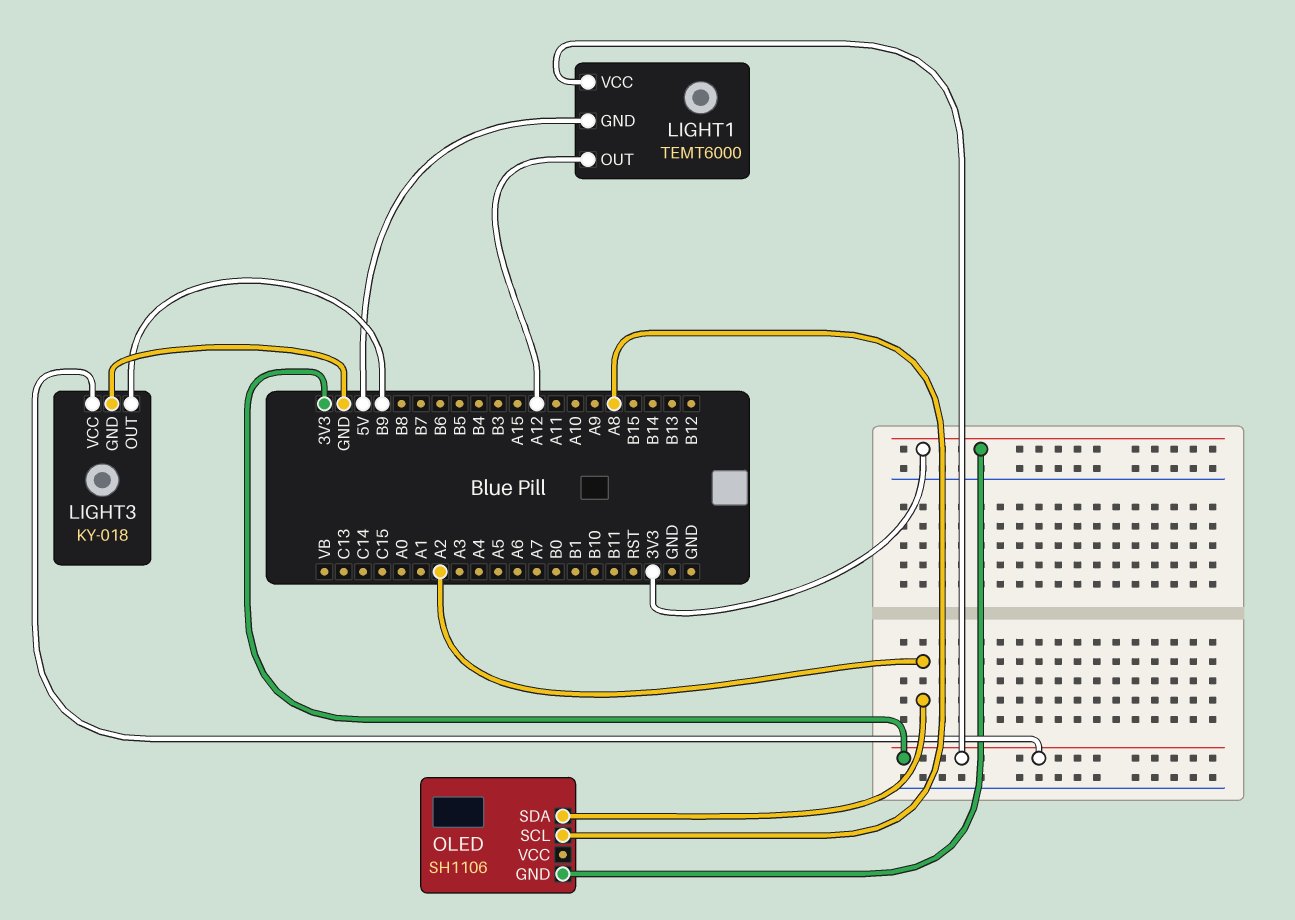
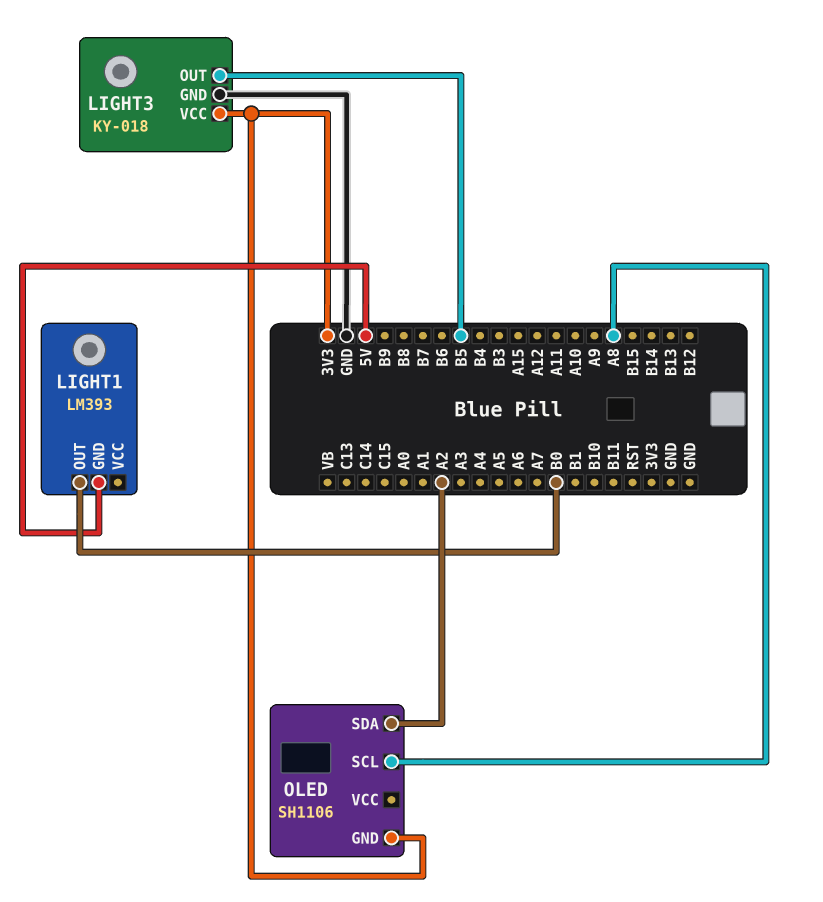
LIGHT1: TEMT6000 -> LM393
LIGHT1 pin OUT: A12 -> B0
LIGHT1 pin VCC: 3V3 -> none
LIGHT3 pin OUT: B9 -> B5

